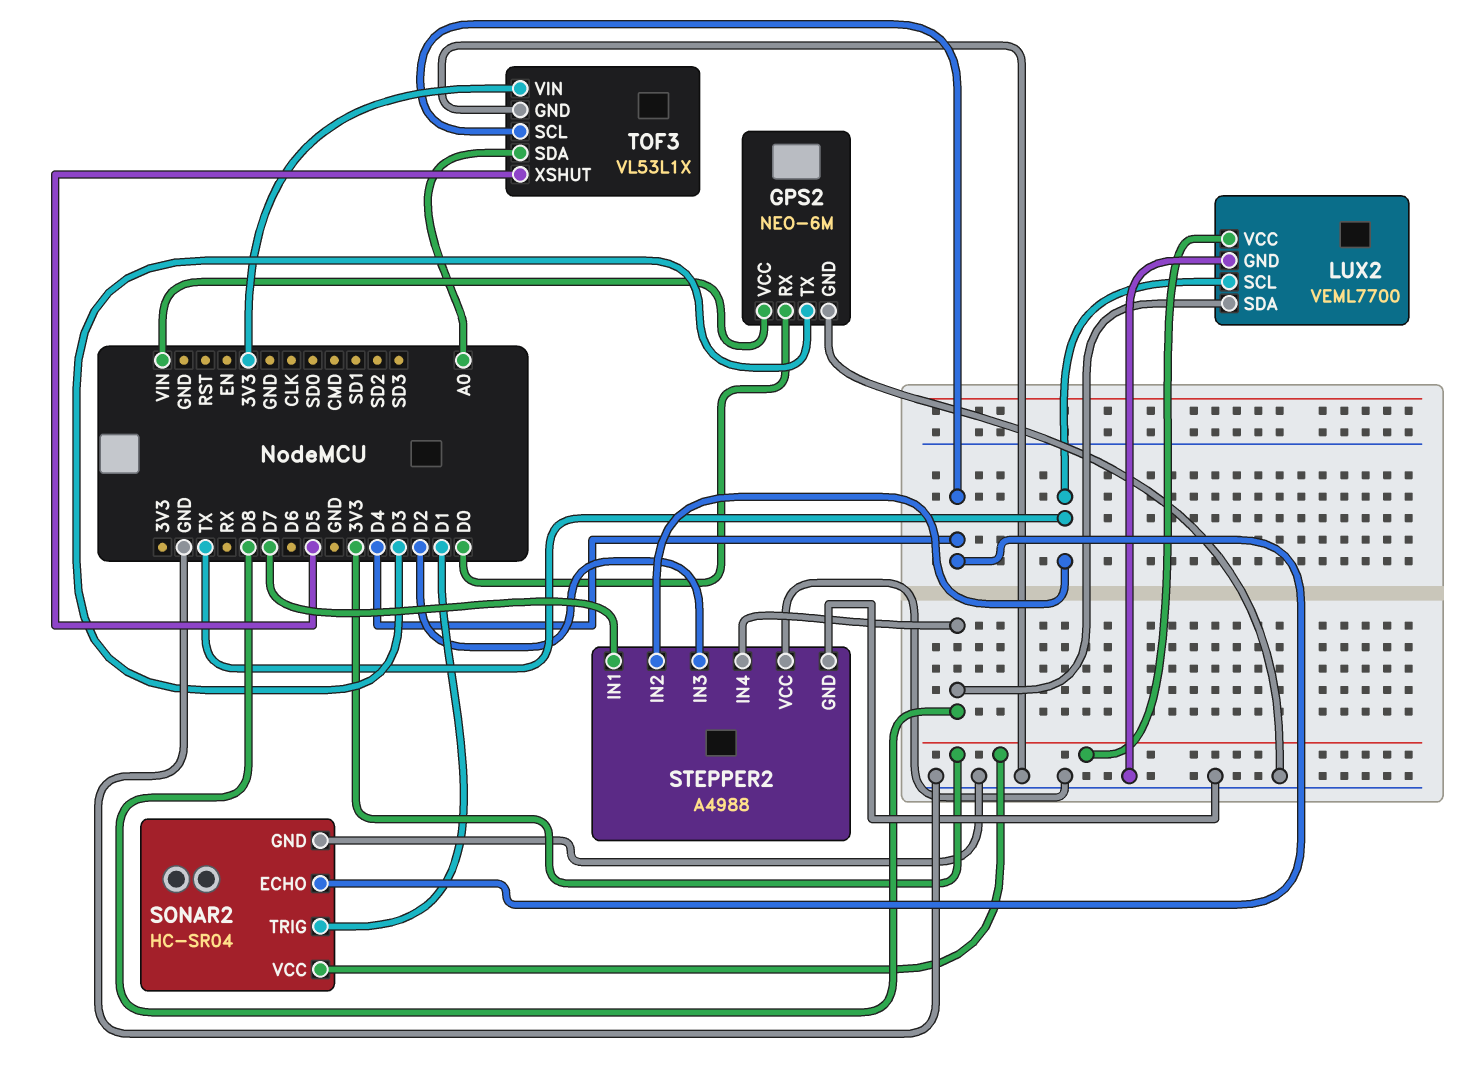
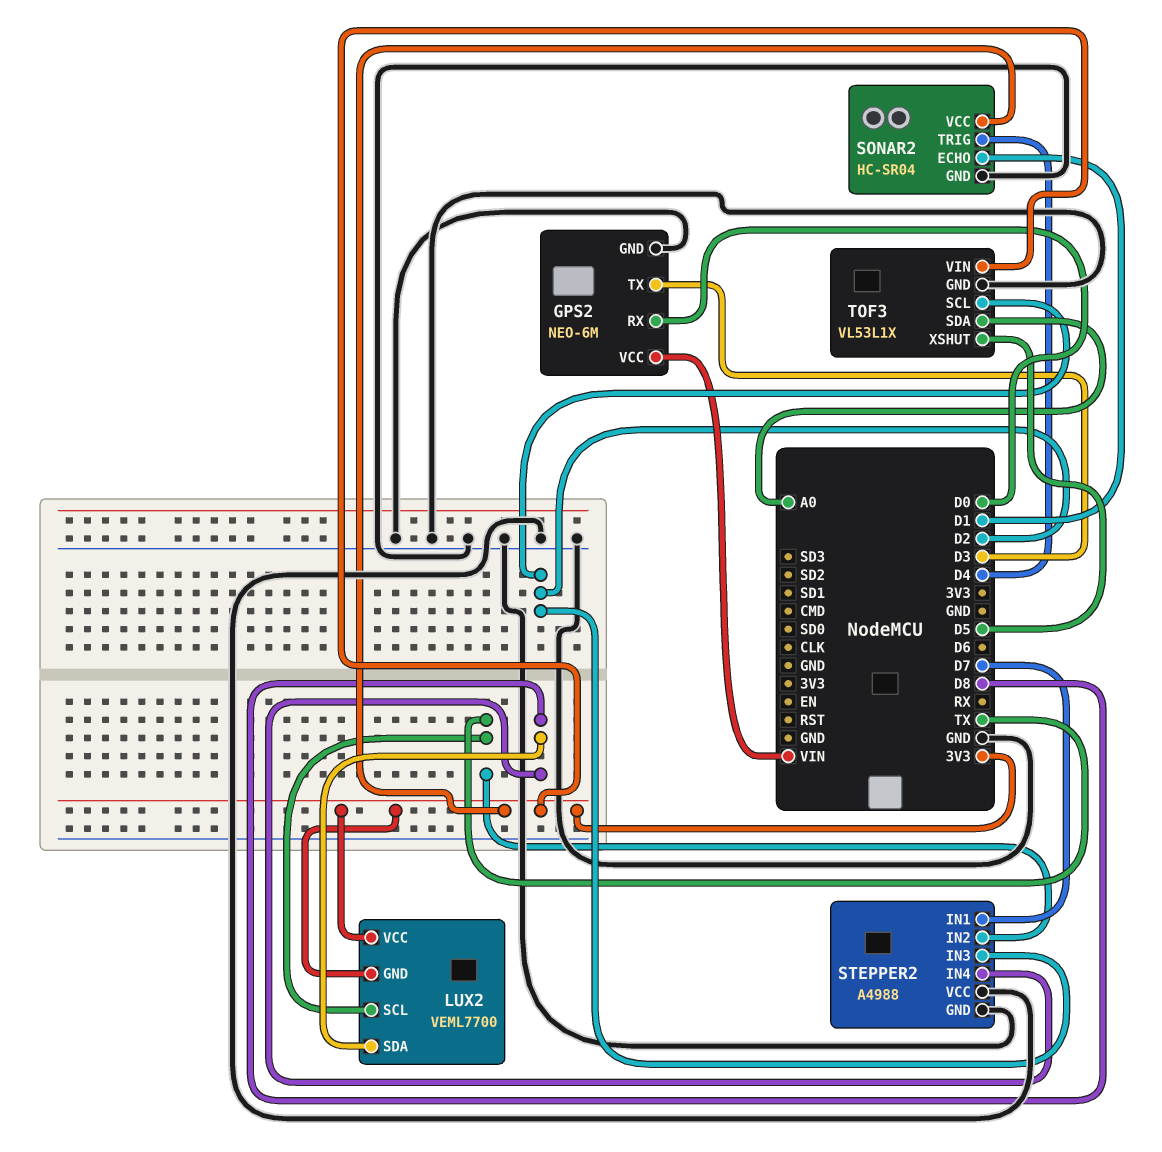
LUX2 pin GND: GND -> 3V3
SONAR2 pin ECHO: D4 -> D1
SONAR2 pin TRIG: D1 -> D4
TOF3 pin SCL: D4 -> D2

